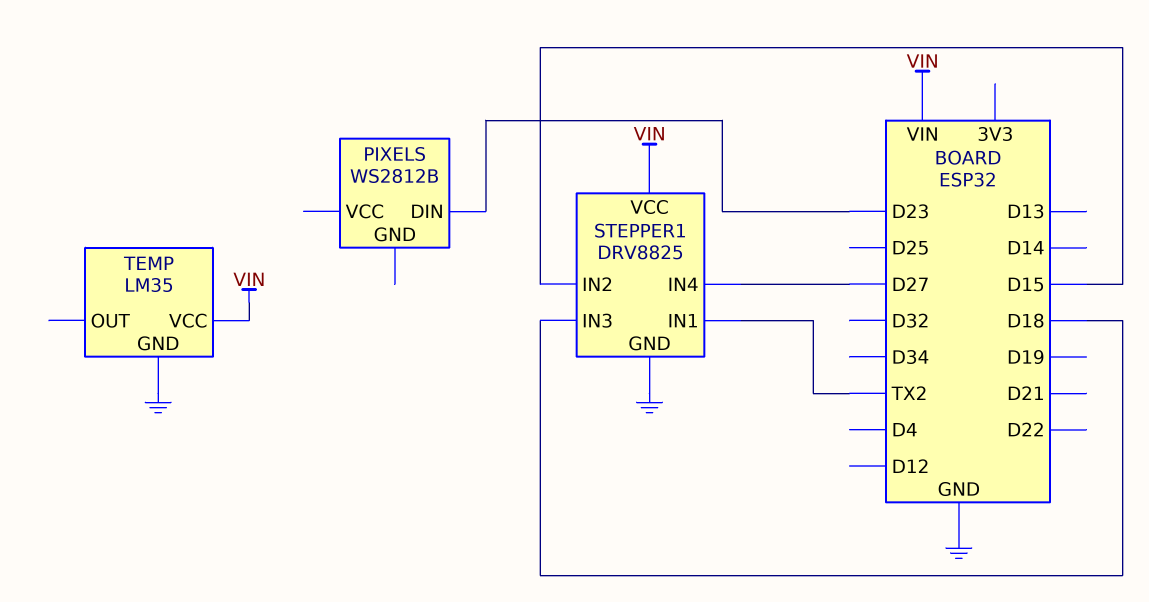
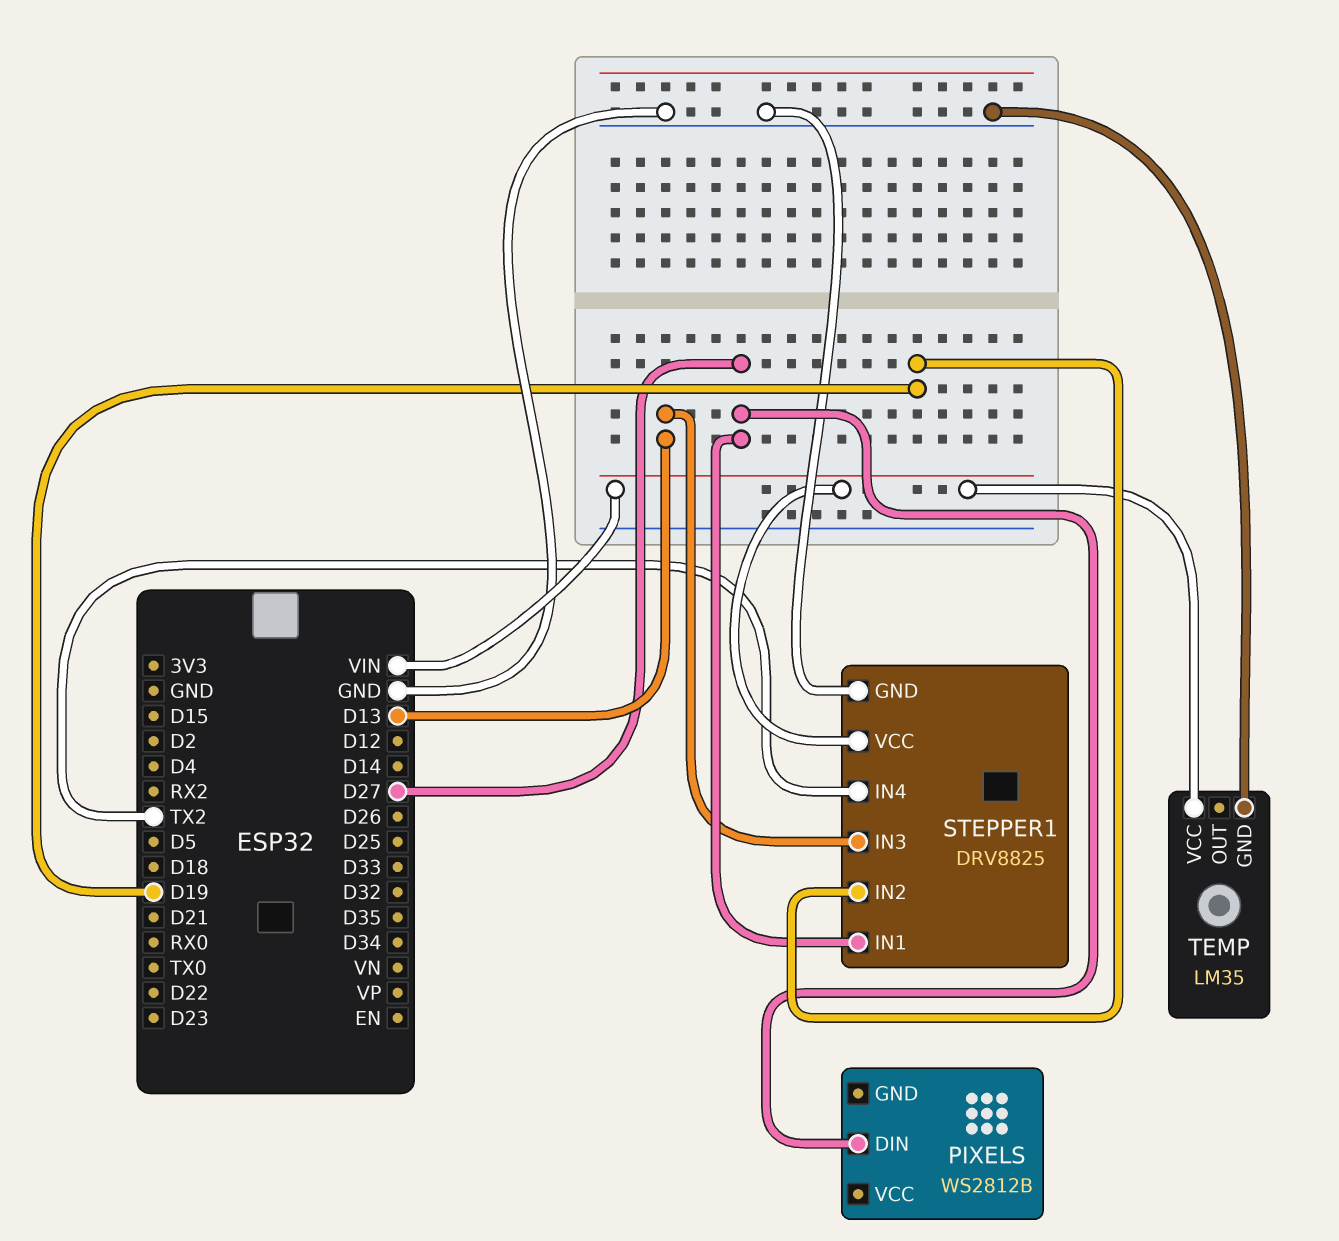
PIXELS pin DIN: D23 -> D27
STEPPER1 pin IN1: TX2 -> D27
STEPPER1 pin IN2: D15 -> D19
STEPPER1 pin IN3: D18 -> D13
STEPPER1 pin IN4: D27 -> TX2

